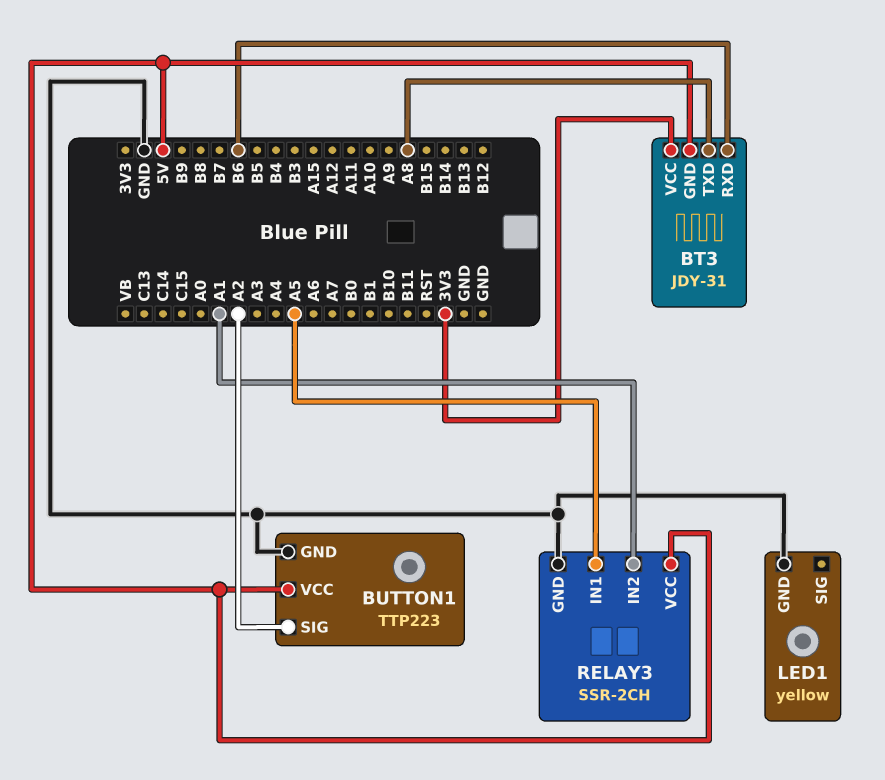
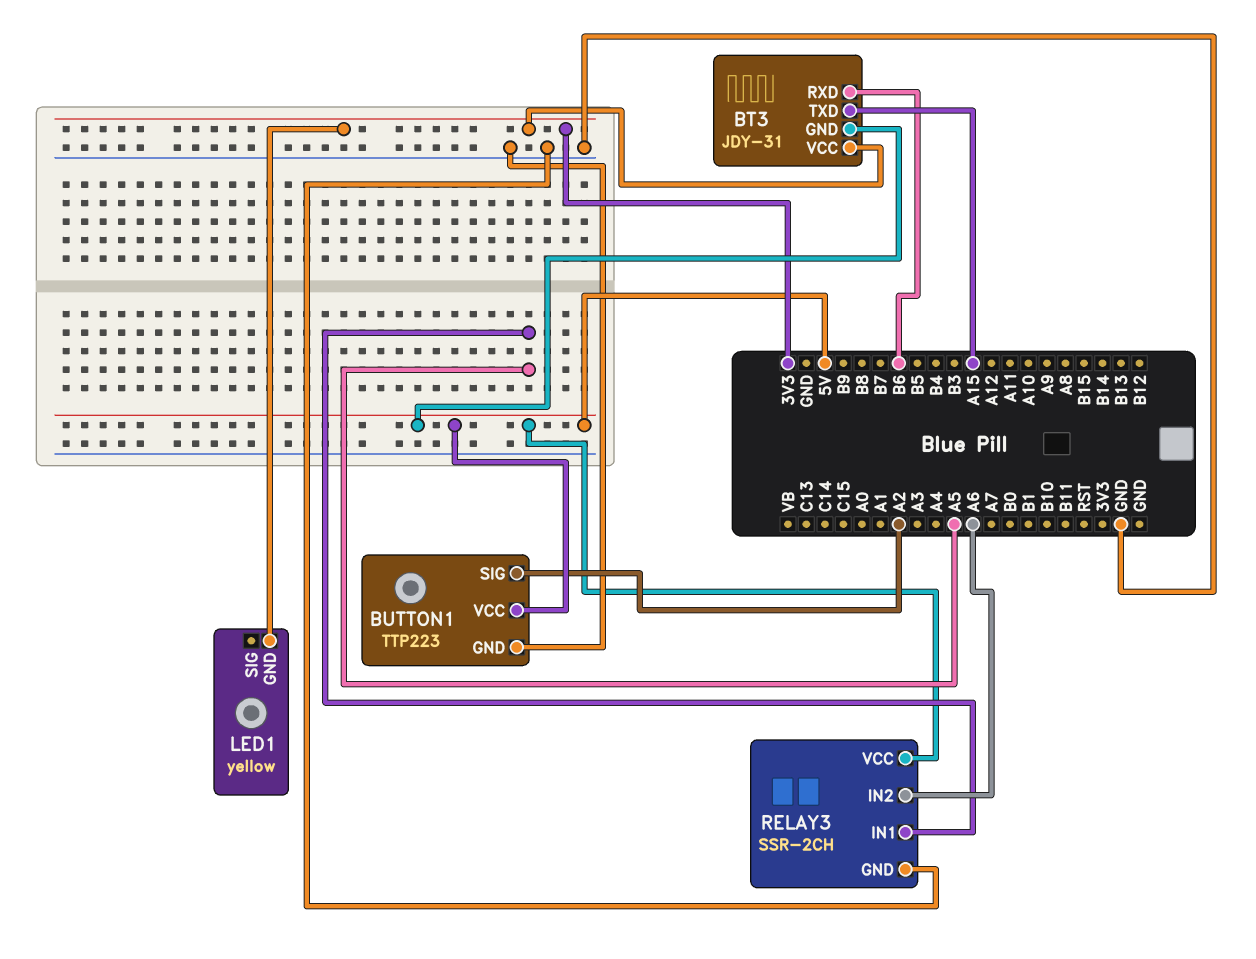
BT3 pin TXD: A8 -> A15
LED1 pin GND: GND -> 3V3
RELAY3 pin IN2: A1 -> A6

